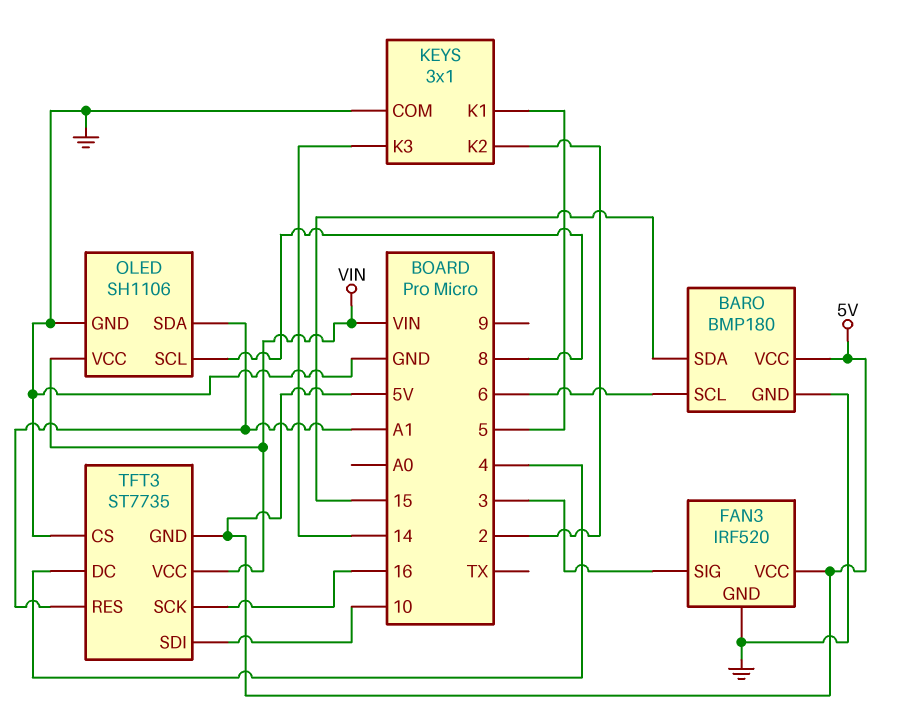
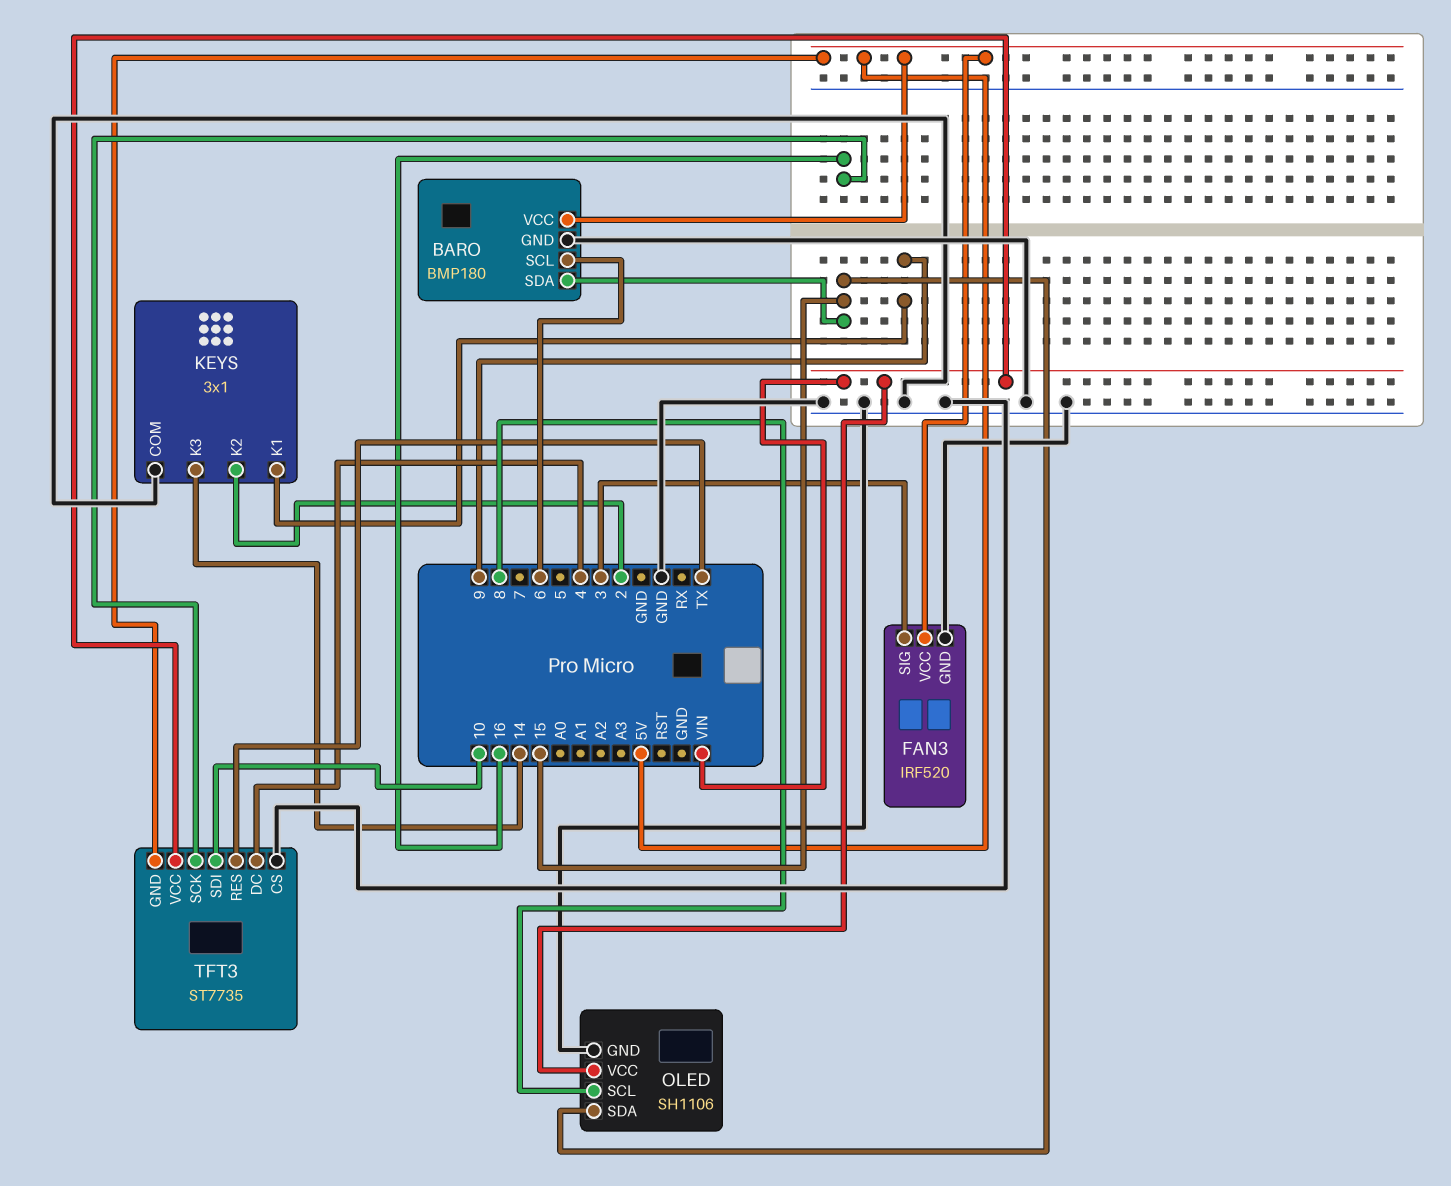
KEYS pin K1: 5 -> 9
OLED pin SDA: A1 -> 15
TFT3 pin RES: A1 -> TX

